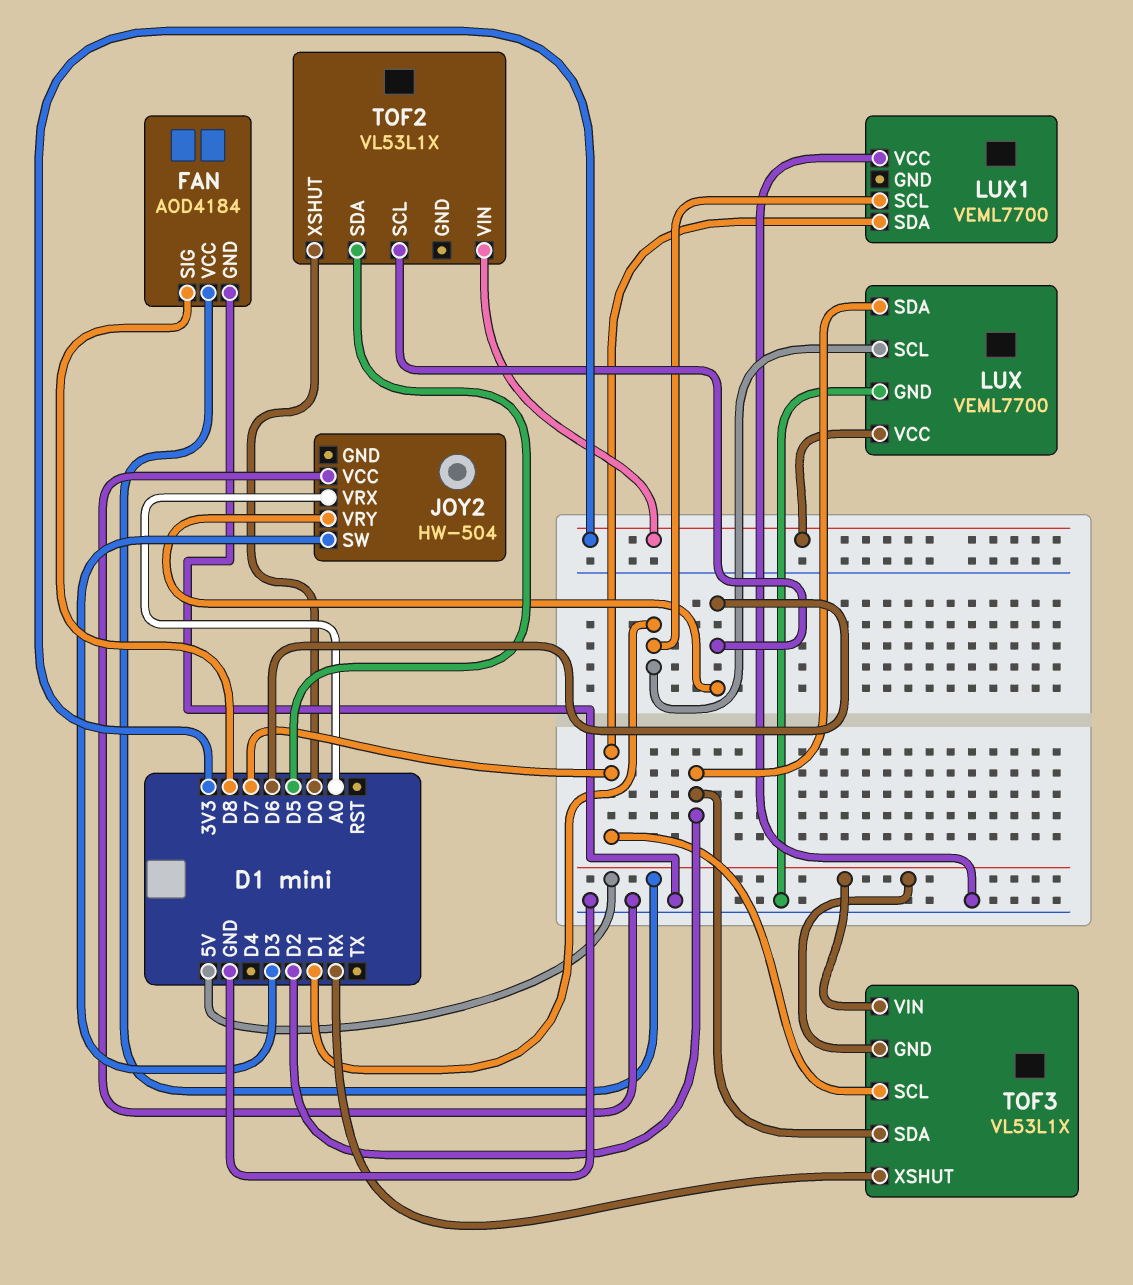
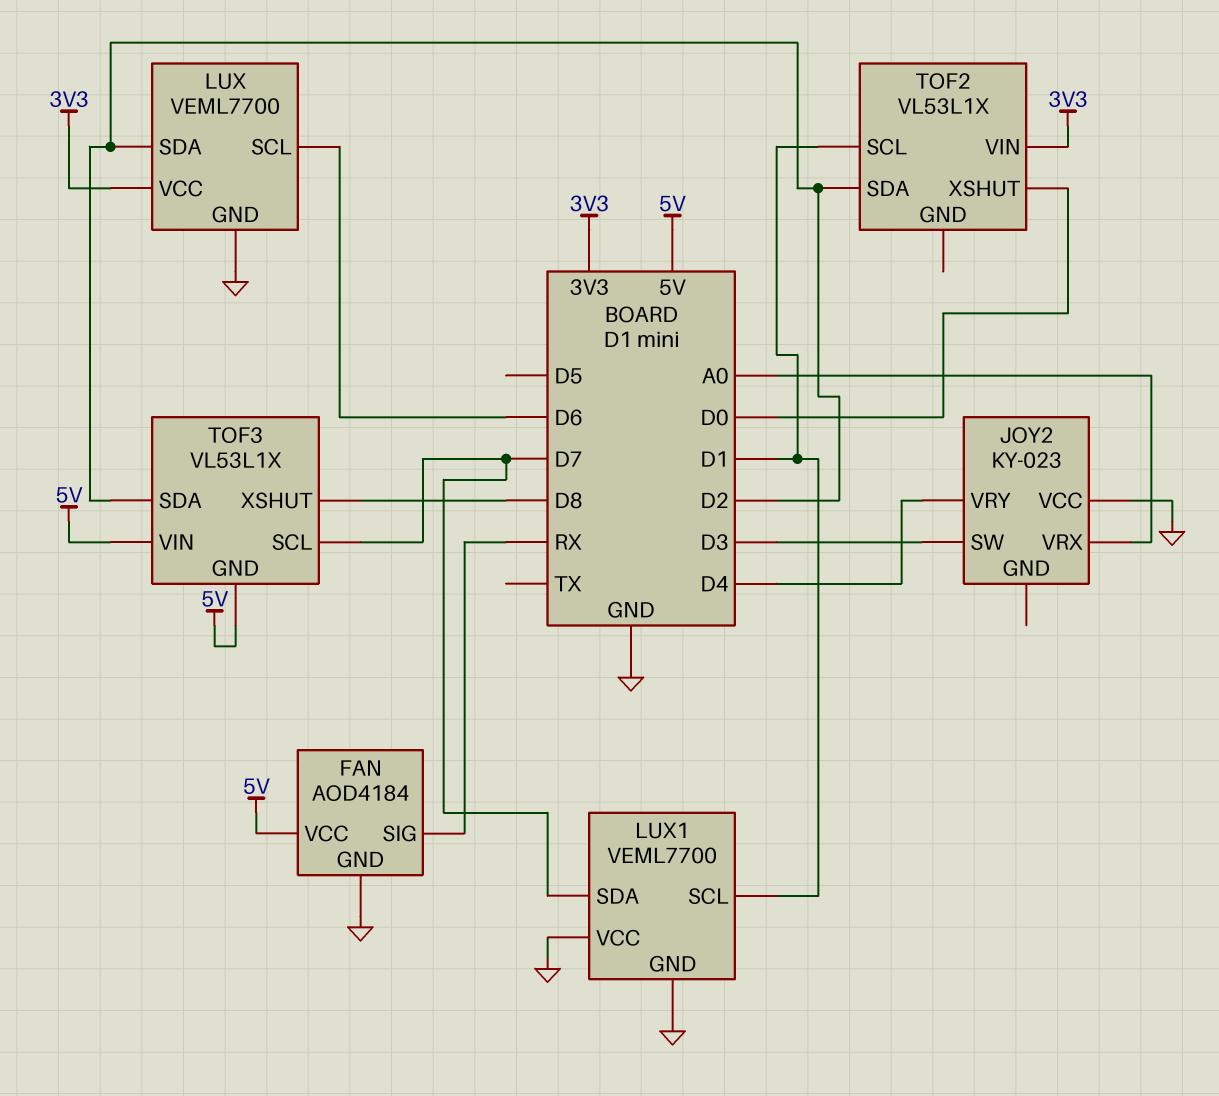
FAN pin SIG: D8 -> RX
JOY2: HW-504 -> KY-023
JOY2 pin VRY: D6 -> D4
LUX pin SCL: D1 -> D6
LUX1 pin GND: none -> GND
TOF2 pin SCL: D6 -> D1
TOF2 pin SDA: D5 -> D2
TOF3 pin XSHUT: RX -> D8

